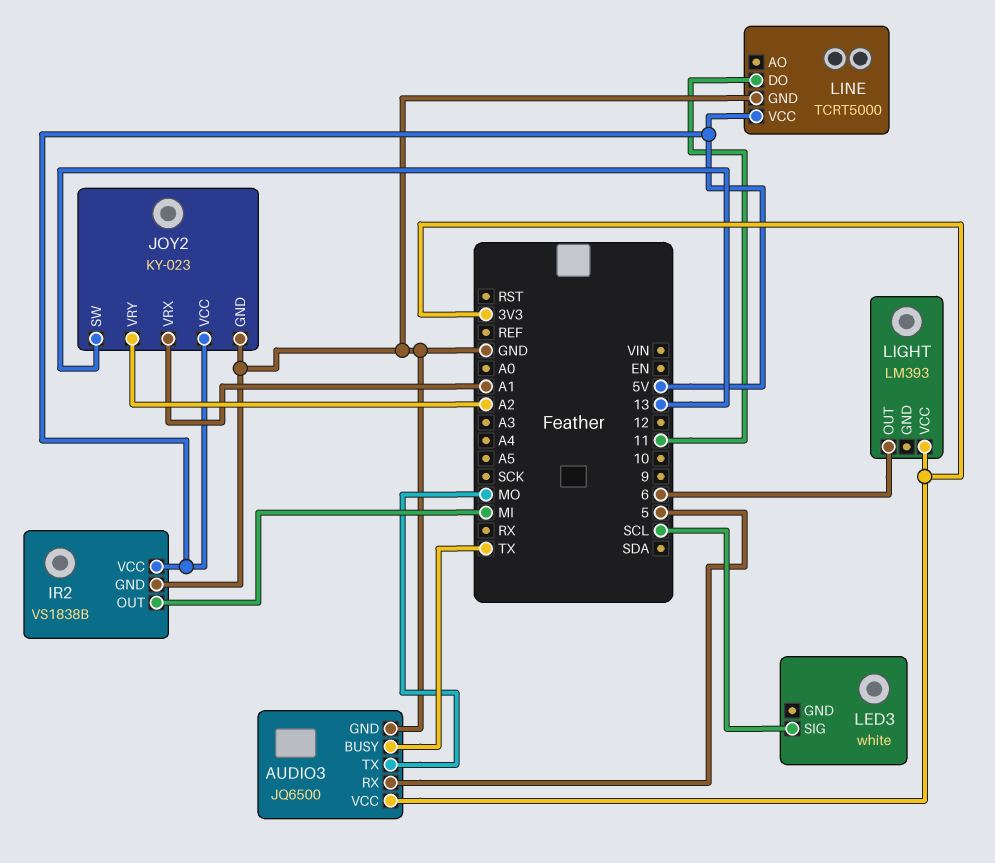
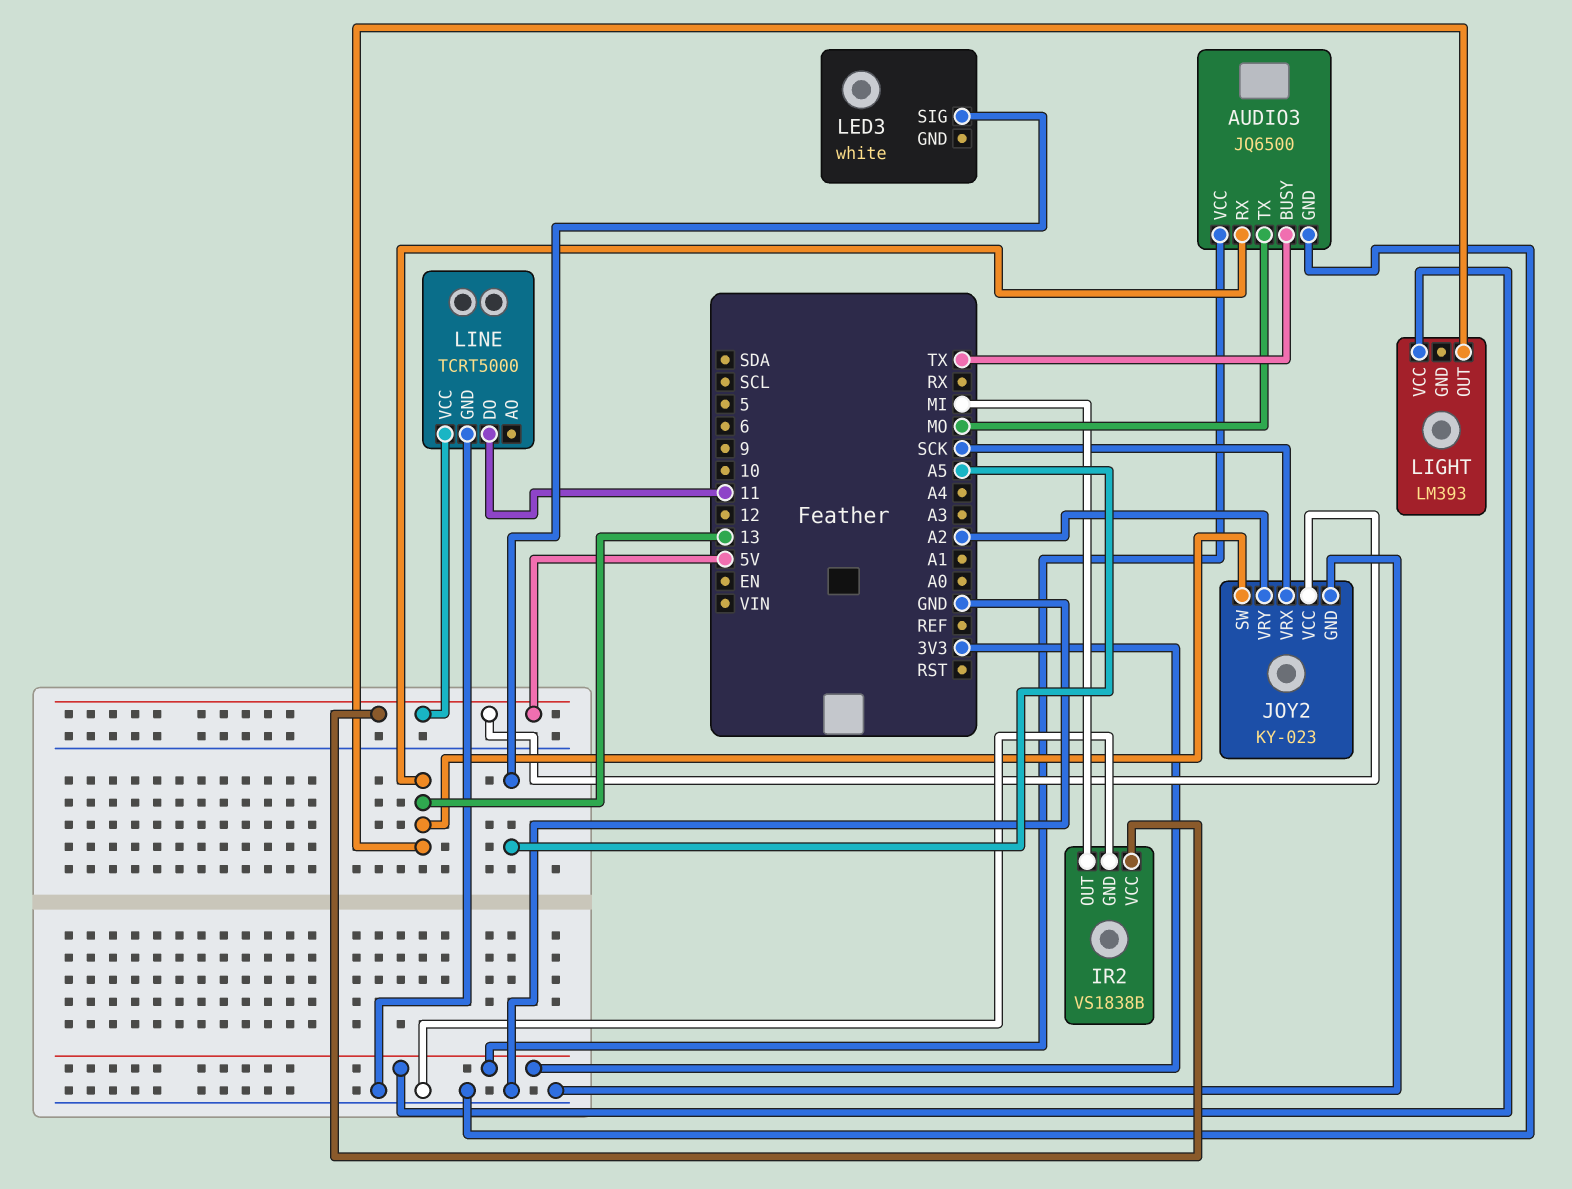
AUDIO3 pin RX: 5 -> 13
JOY2 pin VRX: A1 -> SCK
LED3 pin SIG: SCL -> A5
LIGHT pin OUT: 6 -> 13

